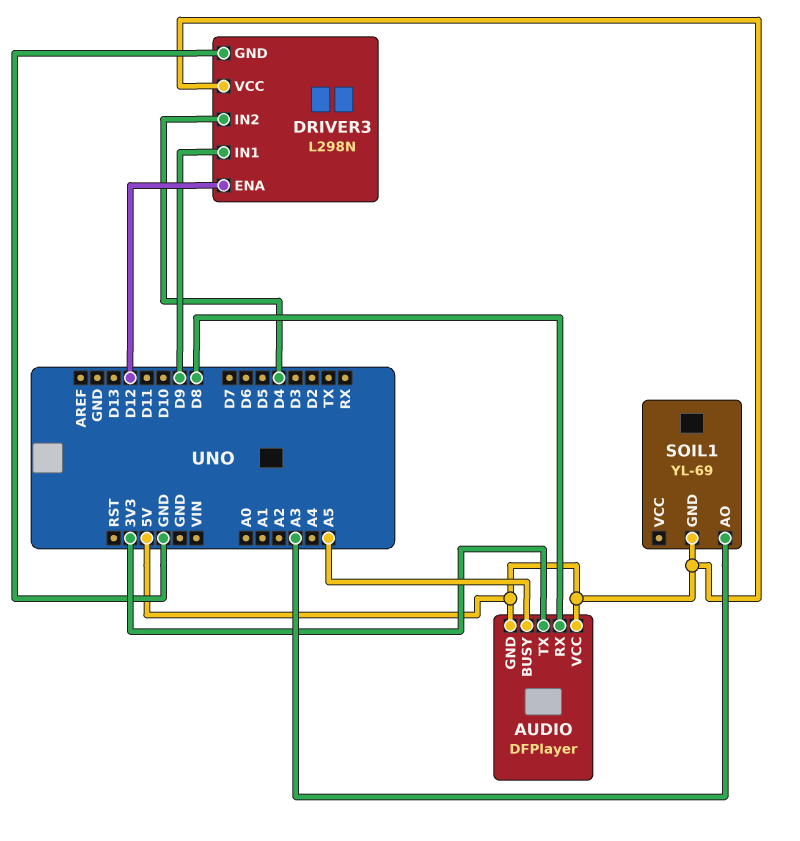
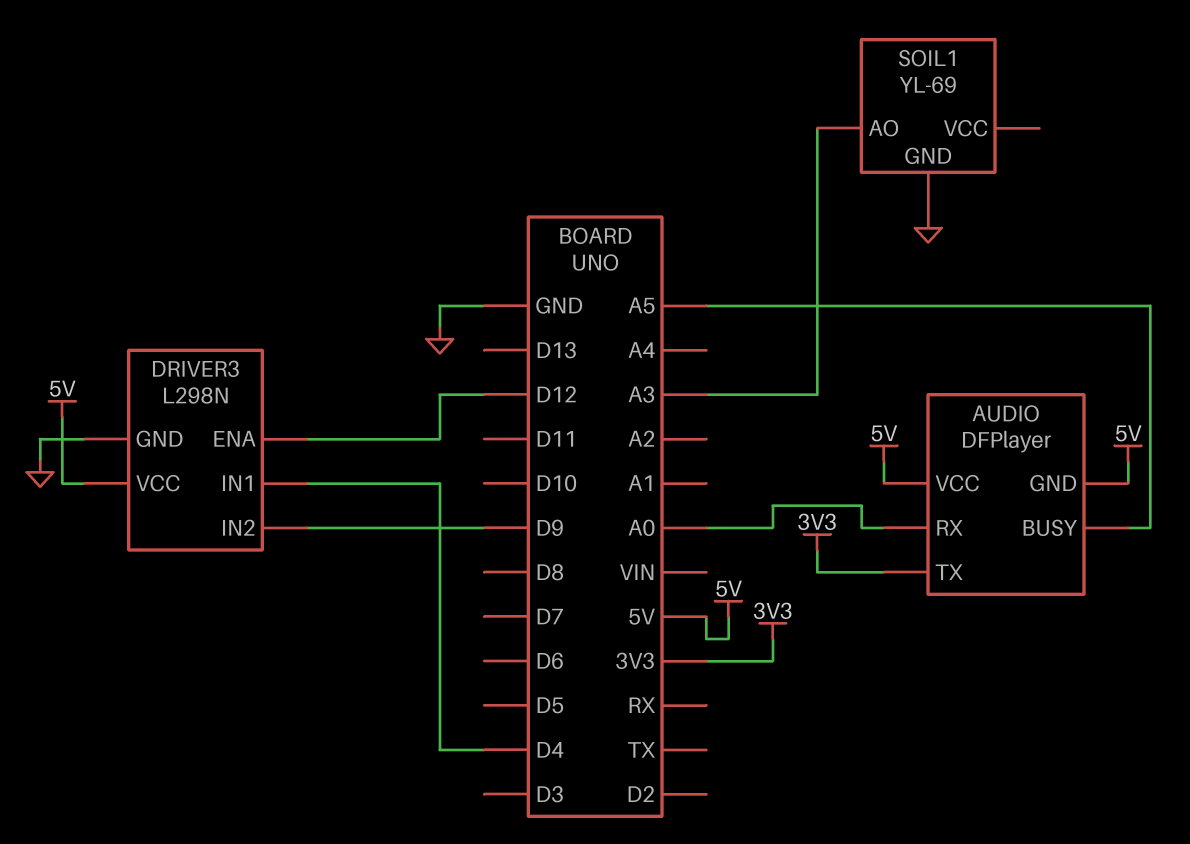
AUDIO pin RX: D8 -> A0
DRIVER3 pin IN1: D9 -> D4
DRIVER3 pin IN2: D4 -> D9
SOIL1 pin GND: 5V -> GND

